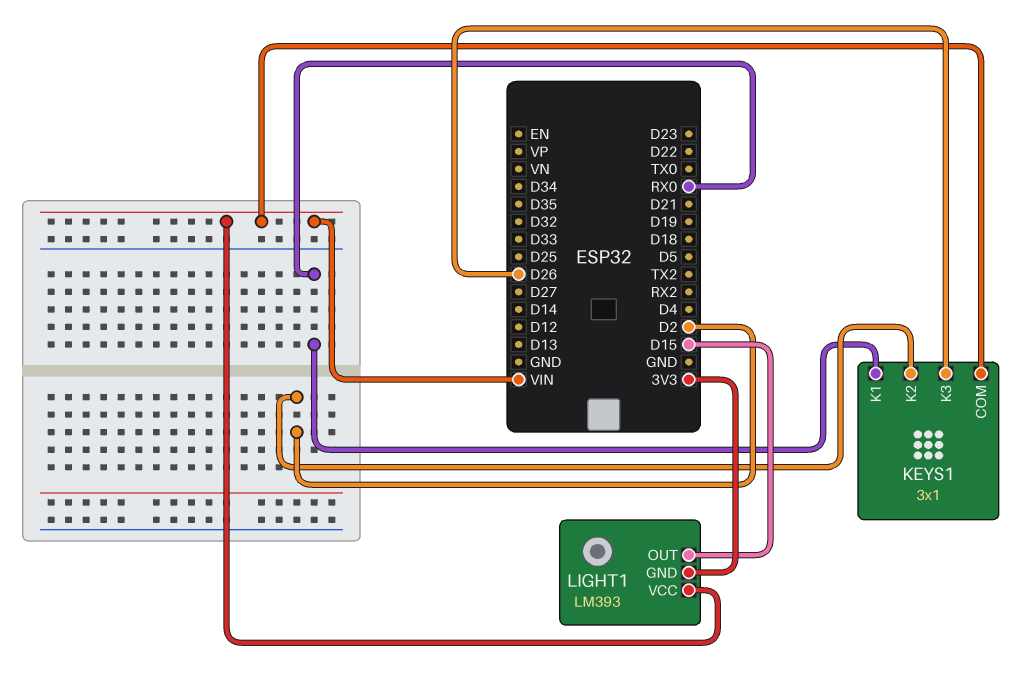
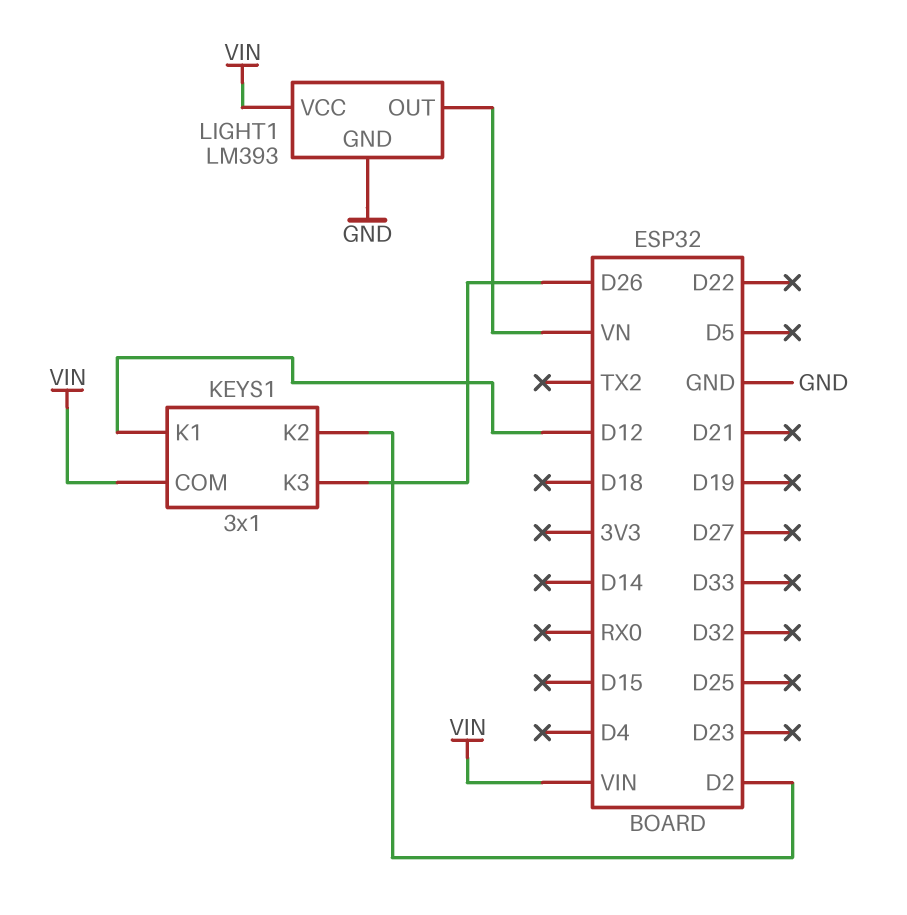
KEYS1 pin K1: RX0 -> D12
LIGHT1 pin GND: 3V3 -> GND
LIGHT1 pin OUT: D15 -> VN

